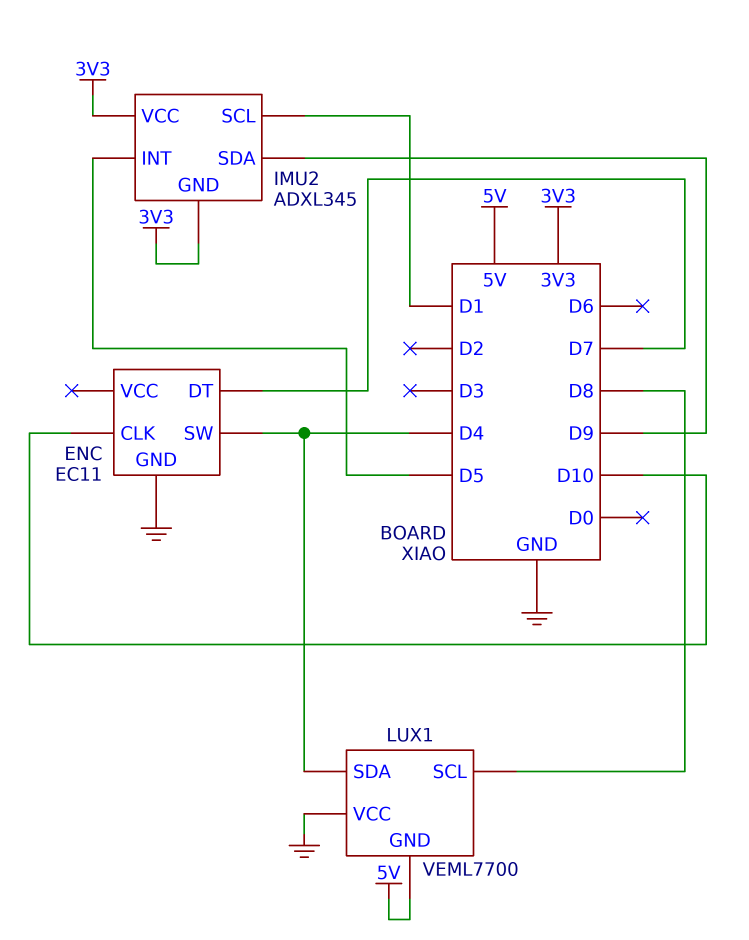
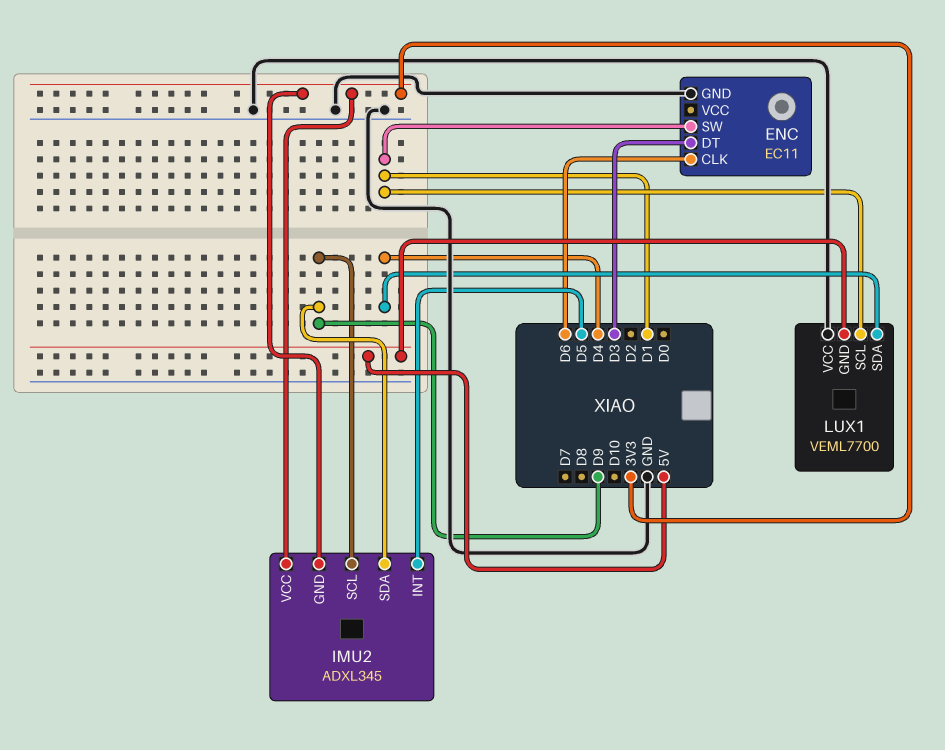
ENC pin CLK: D10 -> D6
ENC pin DT: D7 -> D3
ENC pin SW: D4 -> D1
IMU2 pin SCL: D1 -> D9
LUX1 pin SCL: D8 -> D1

